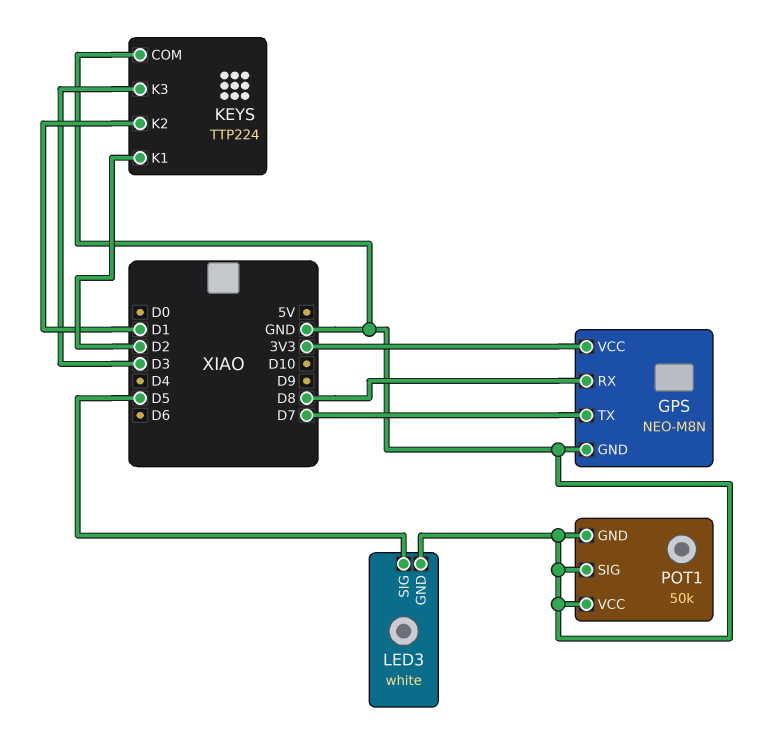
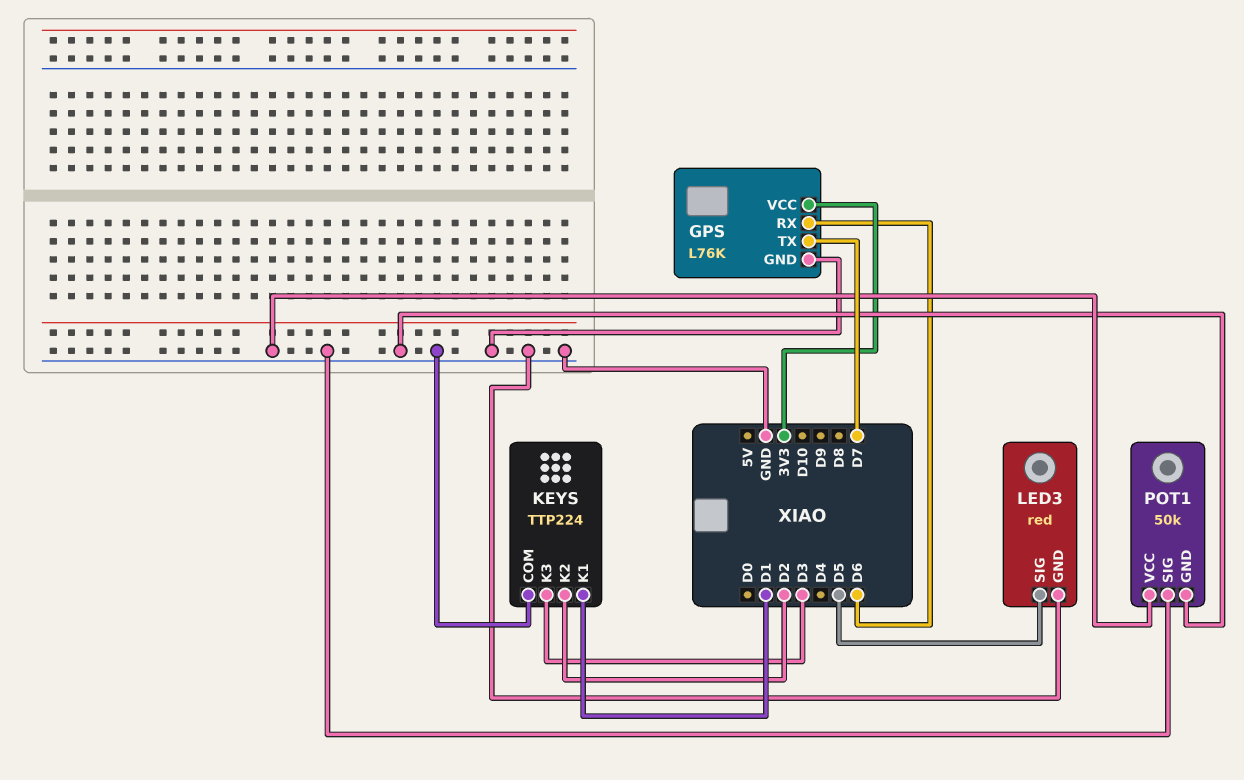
GPS: NEO-M8N -> L76K
GPS pin RX: D8 -> D6
KEYS pin K1: D2 -> D1
KEYS pin K2: D1 -> D2
LED3: white -> red

